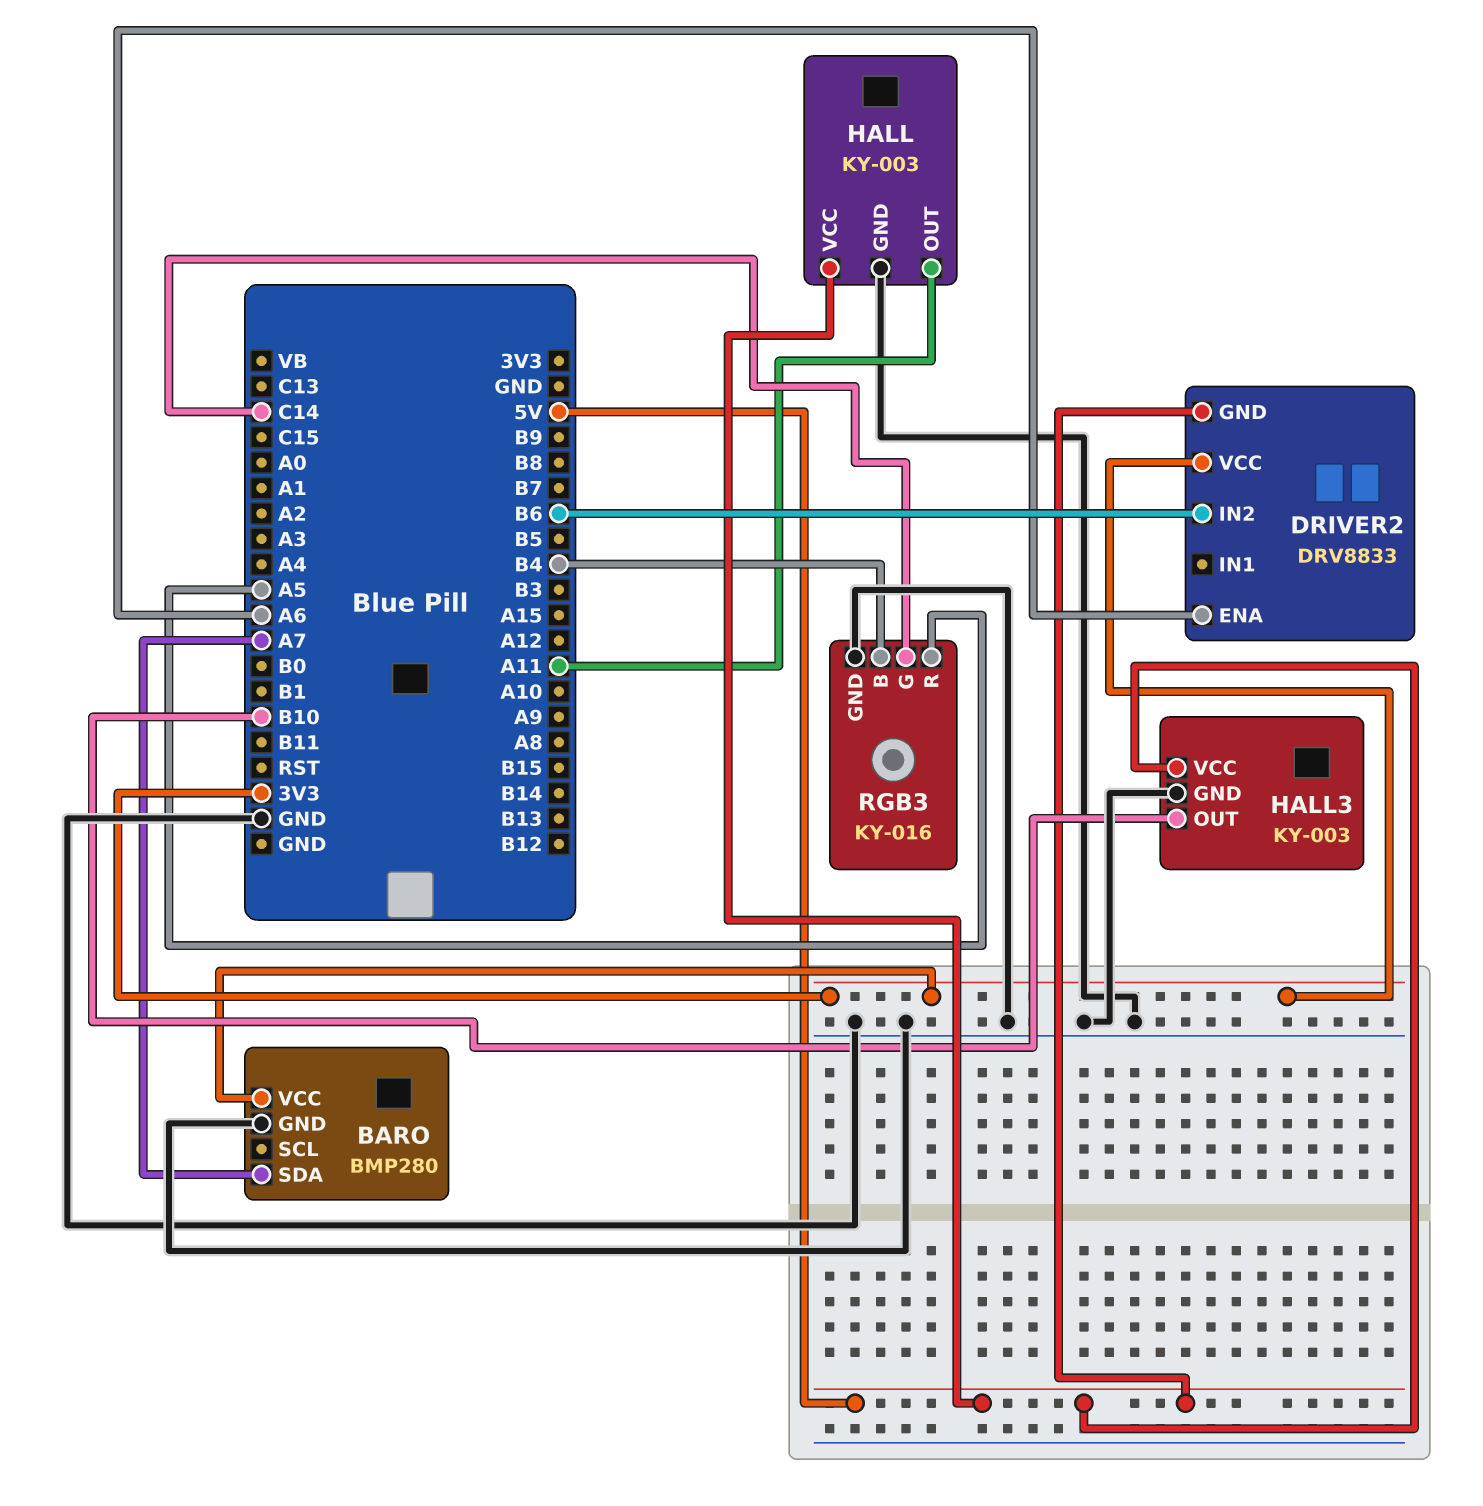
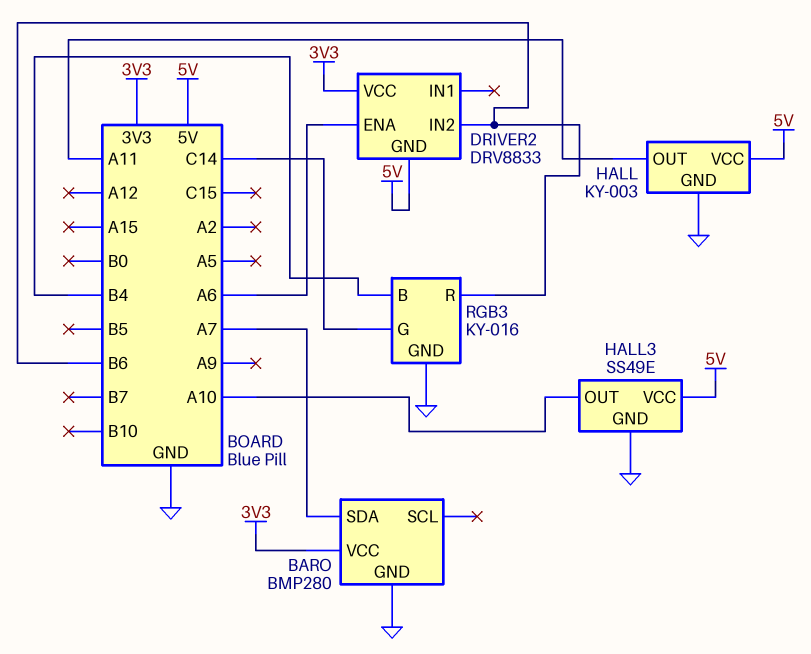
HALL3: KY-003 -> SS49E
HALL3 pin OUT: B10 -> A10
RGB3 pin R: A5 -> B6

